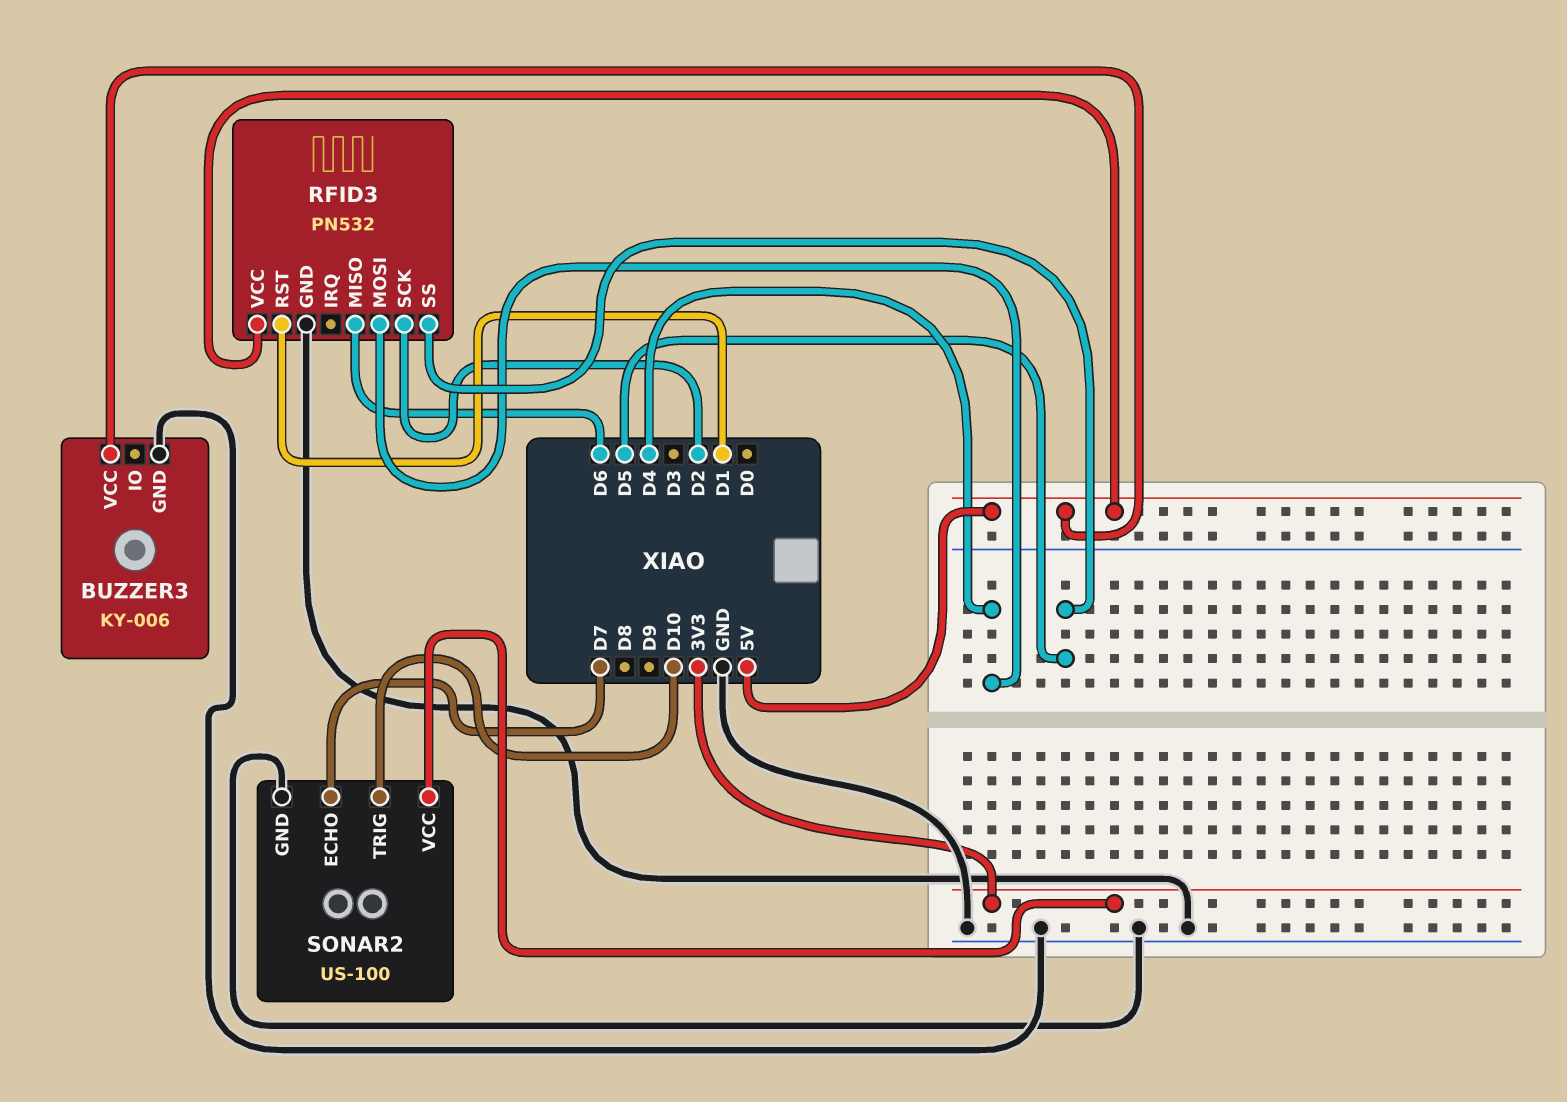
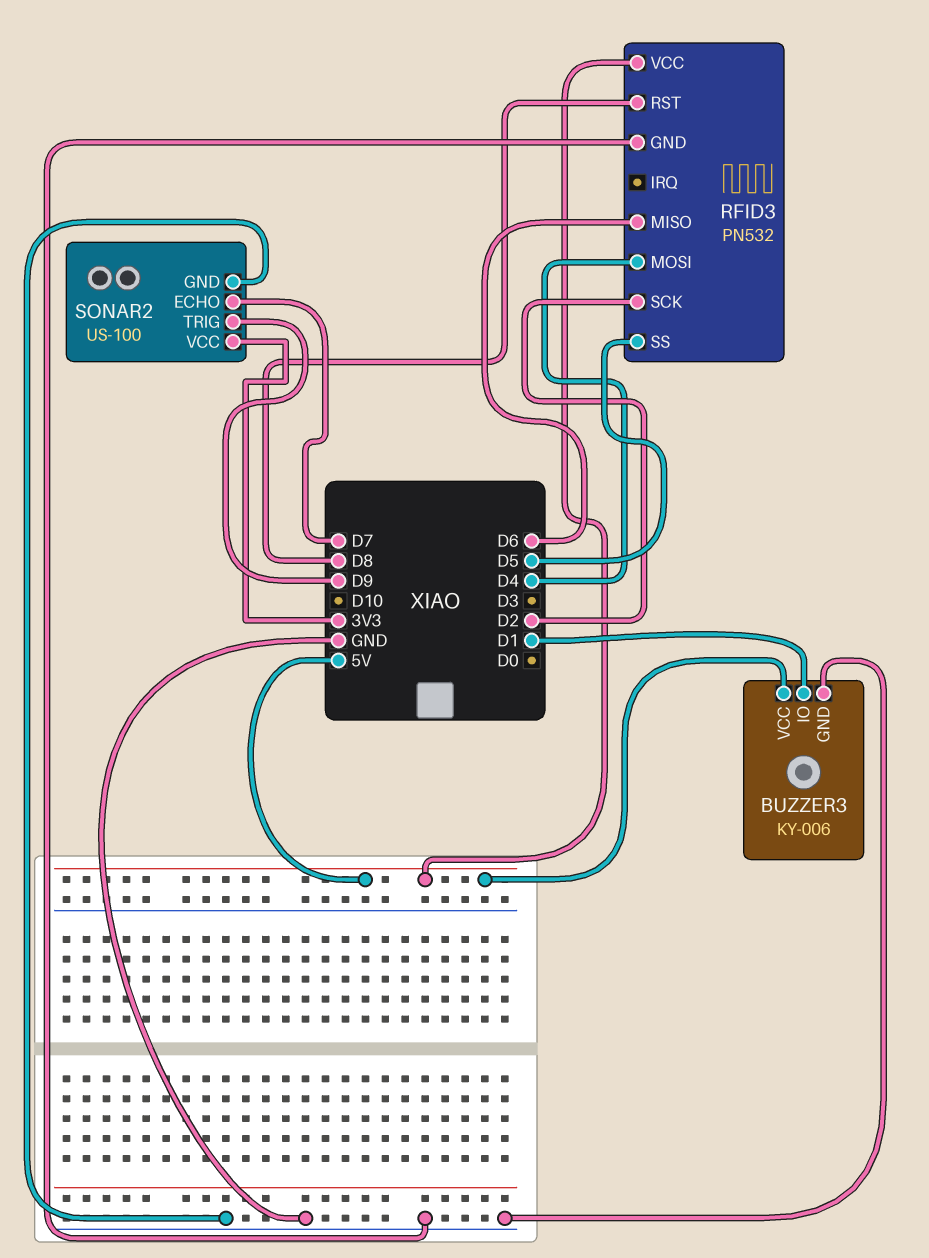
BUZZER3 pin IO: none -> D1
RFID3 pin RST: D1 -> D8
SONAR2 pin TRIG: D10 -> D9

